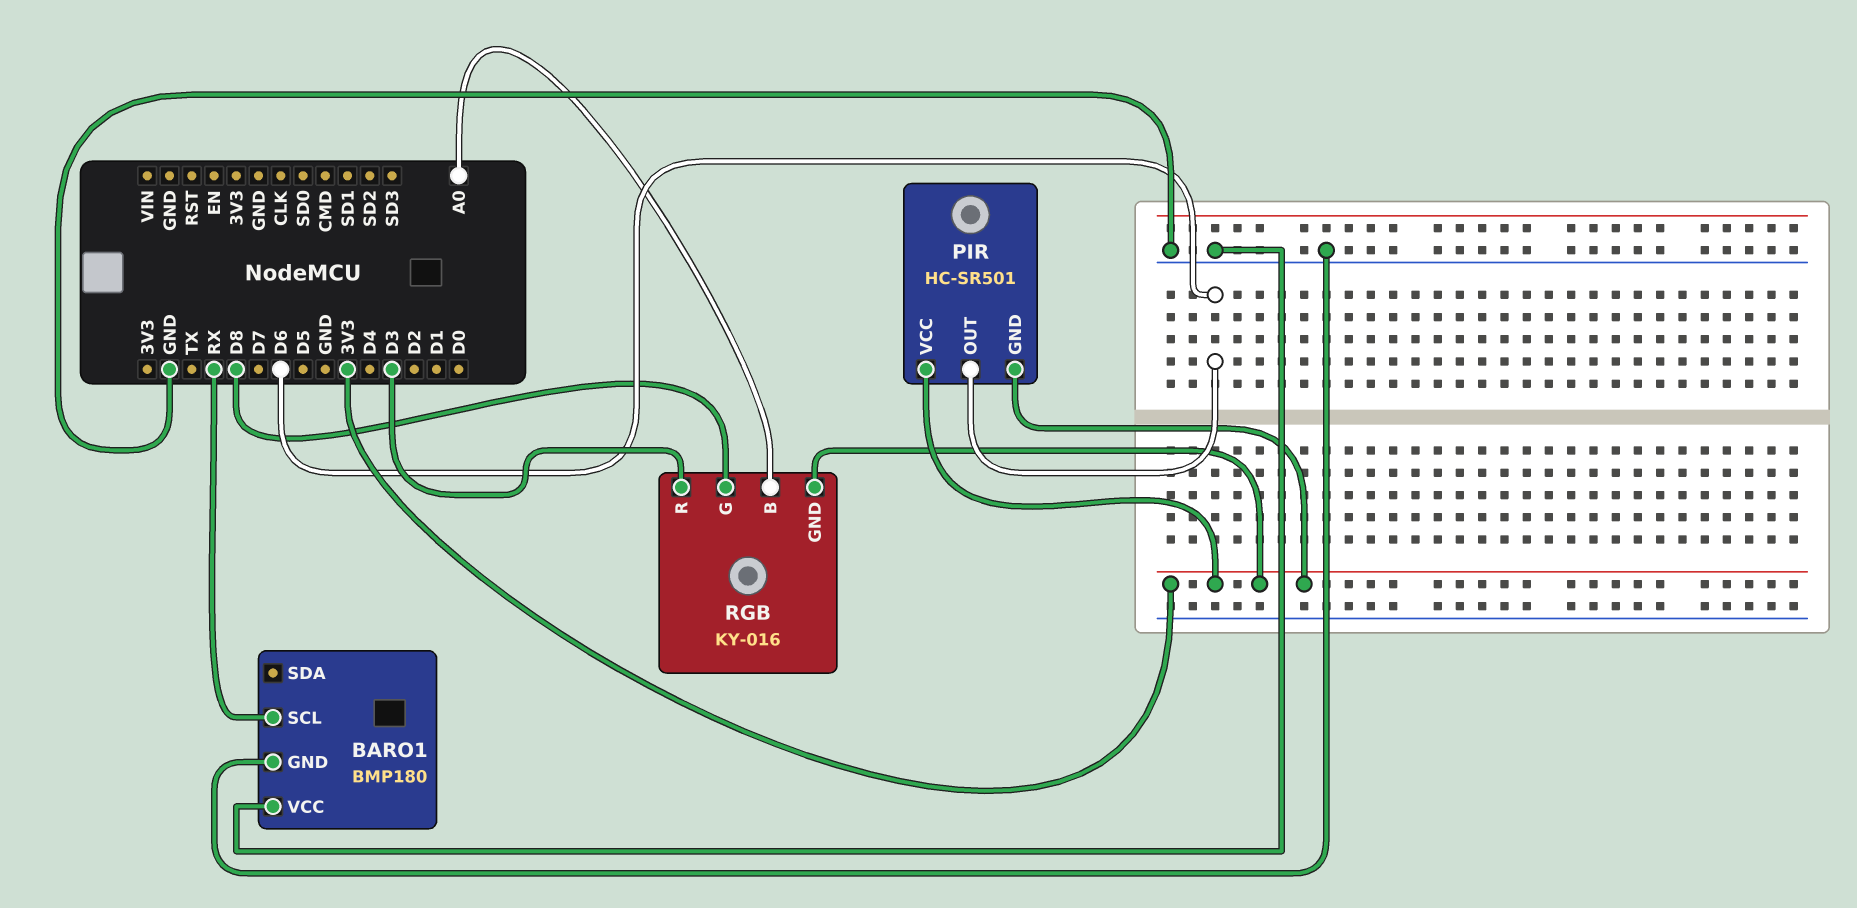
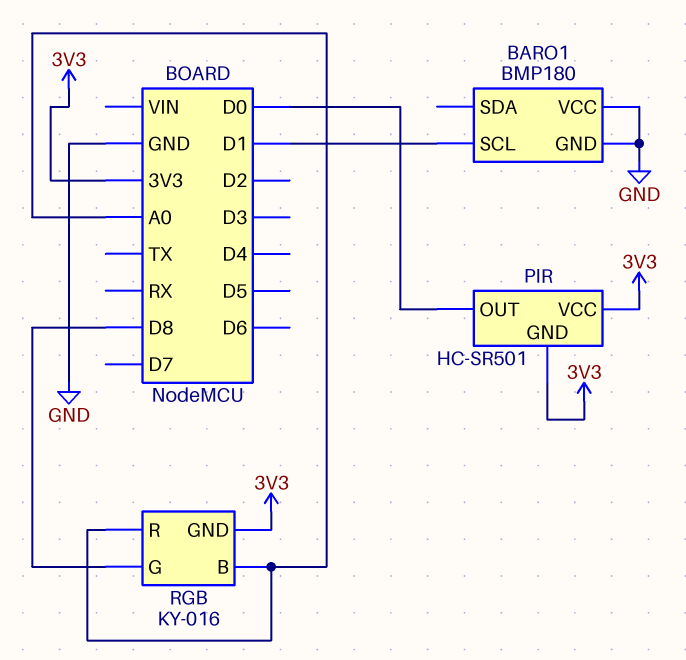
BARO1 pin SCL: RX -> D1
PIR pin OUT: D6 -> D0
RGB pin R: D3 -> A0

